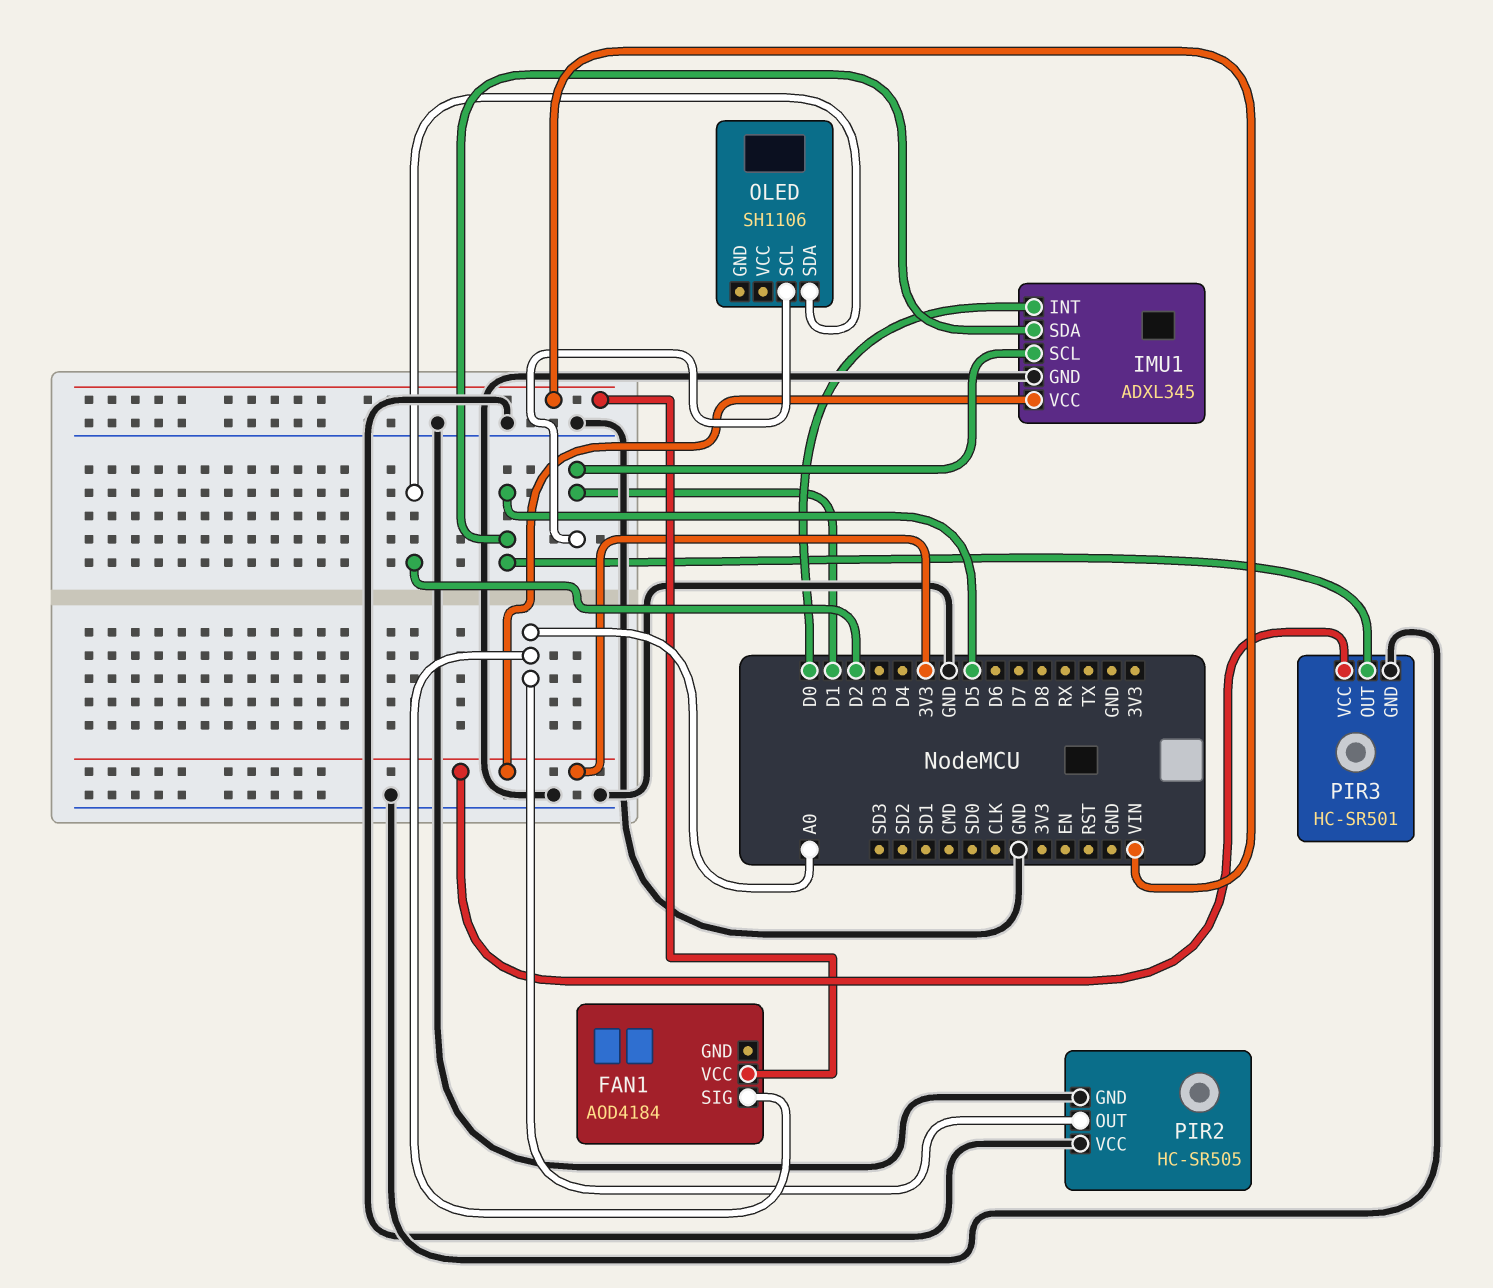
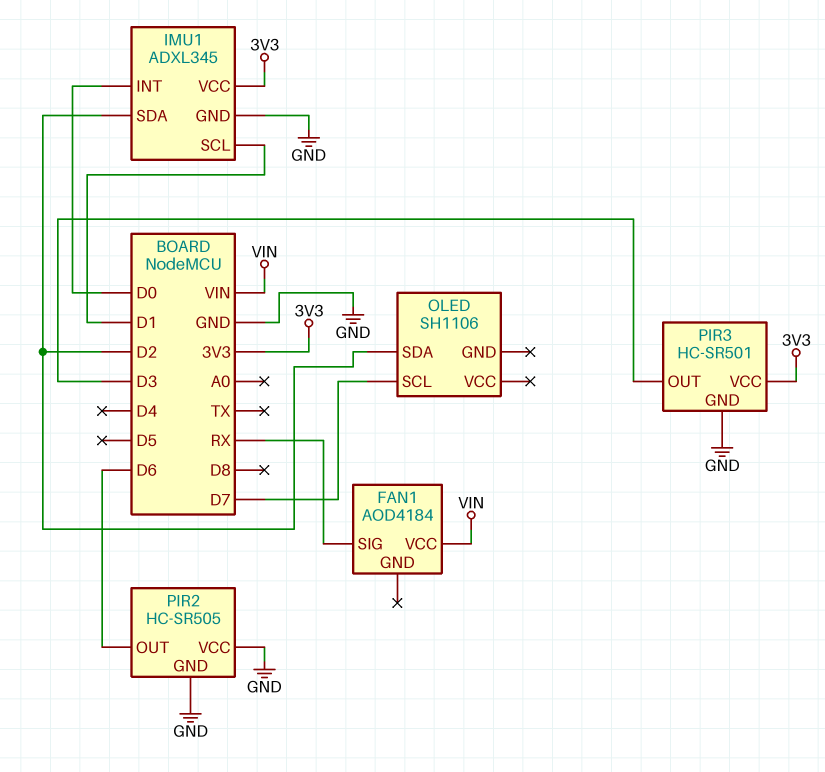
FAN1 pin SIG: A0 -> RX
IMU1 pin SDA: D5 -> D2
OLED pin SCL: D1 -> D7
PIR2 pin OUT: A0 -> D6
PIR3 pin OUT: D5 -> D3

